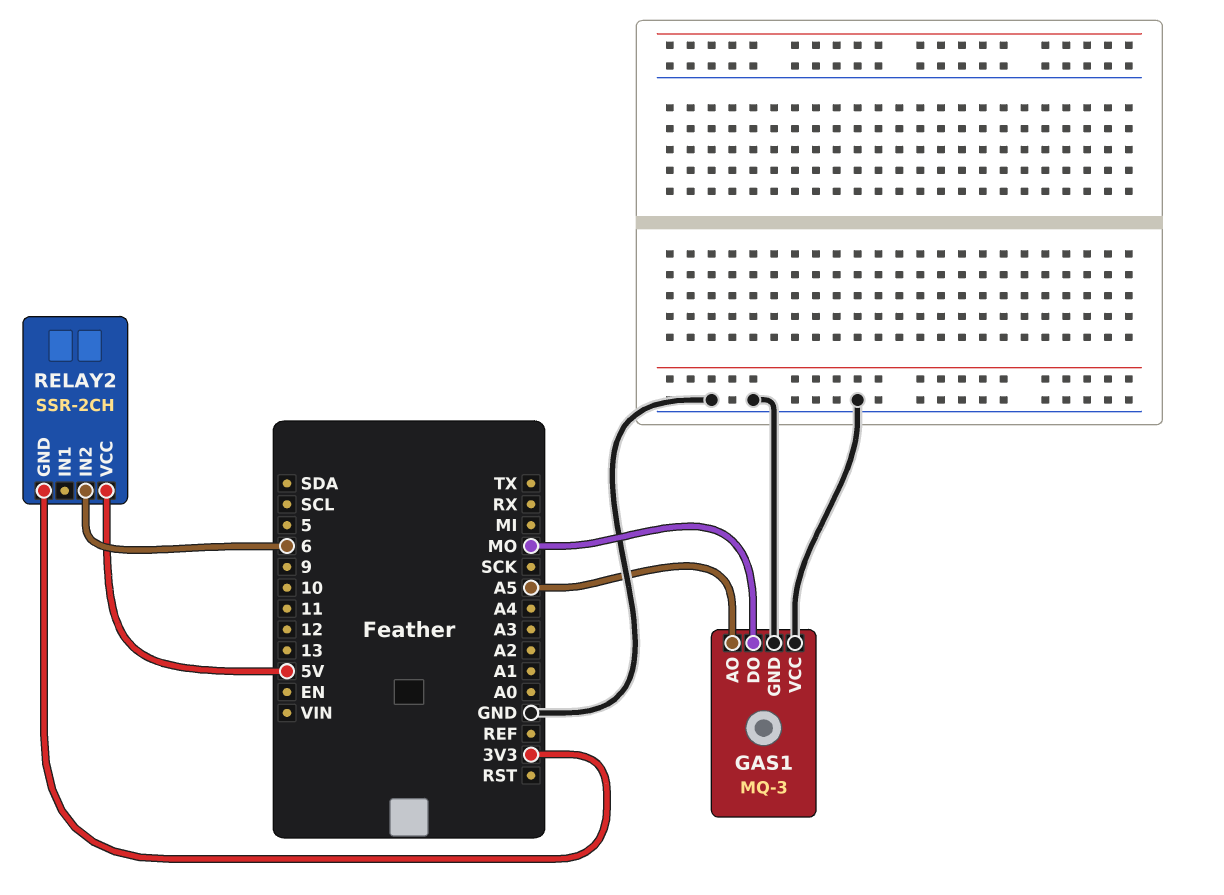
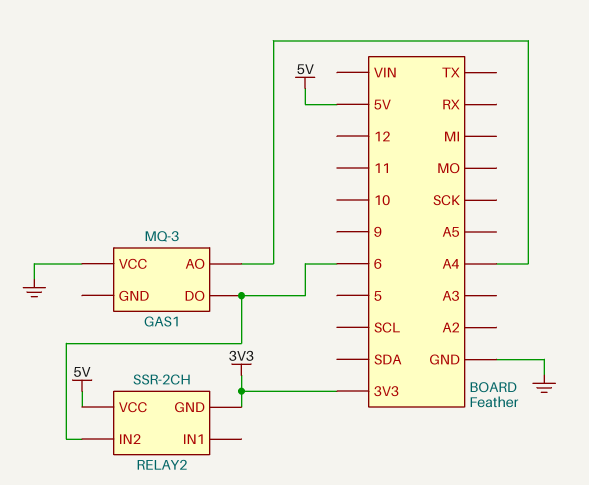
GAS1 pin AO: A5 -> A4
GAS1 pin DO: MO -> 6
GAS1 pin GND: GND -> none

